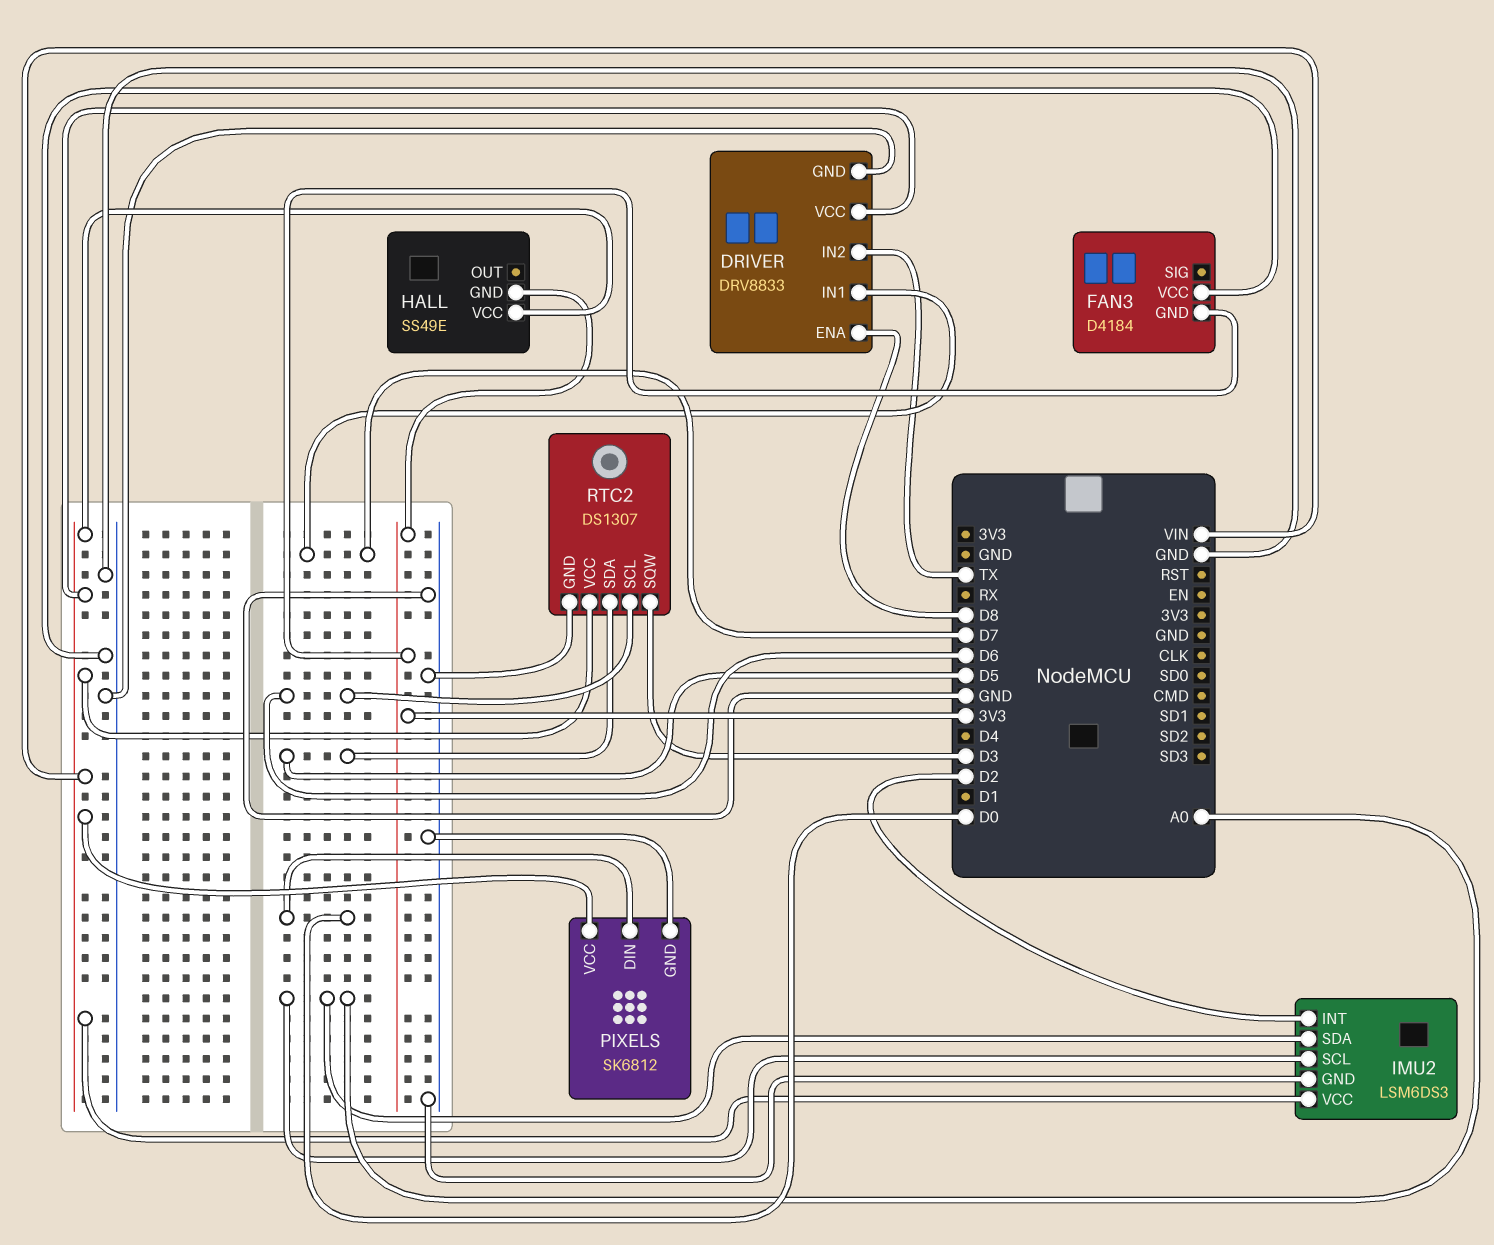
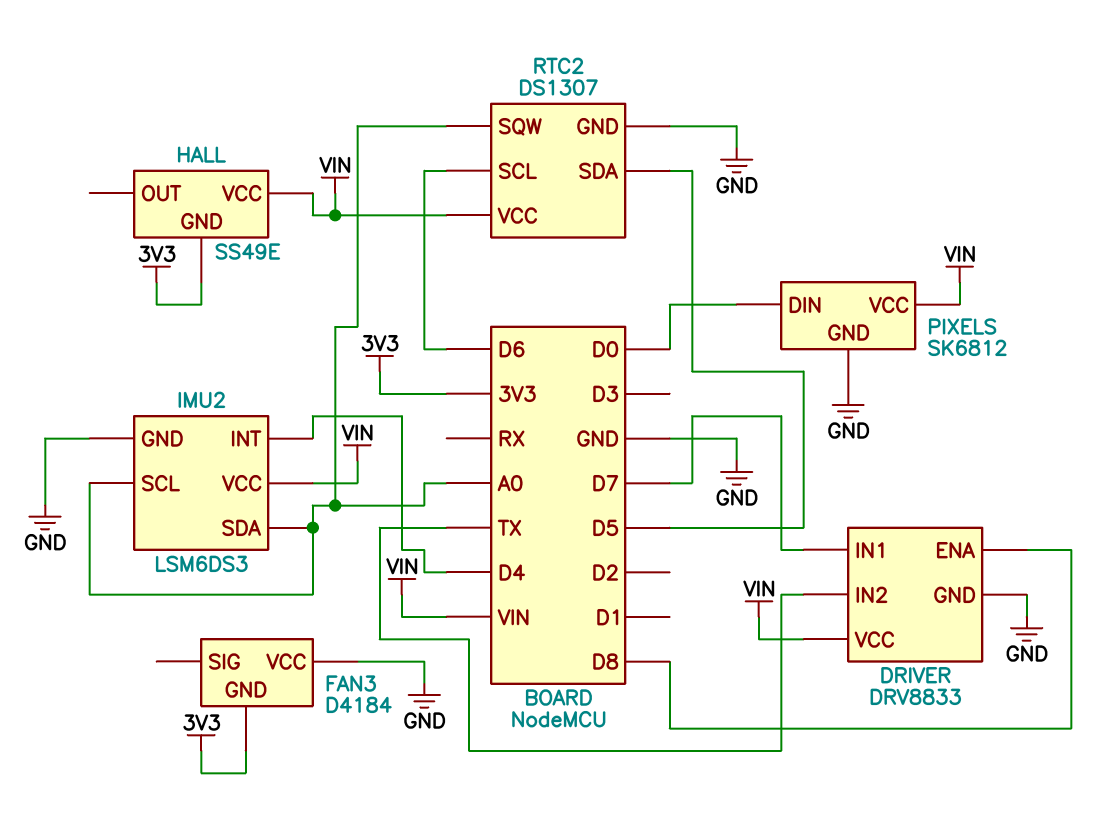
IMU2 pin INT: D2 -> D4
RTC2 pin SQW: D3 -> A0

